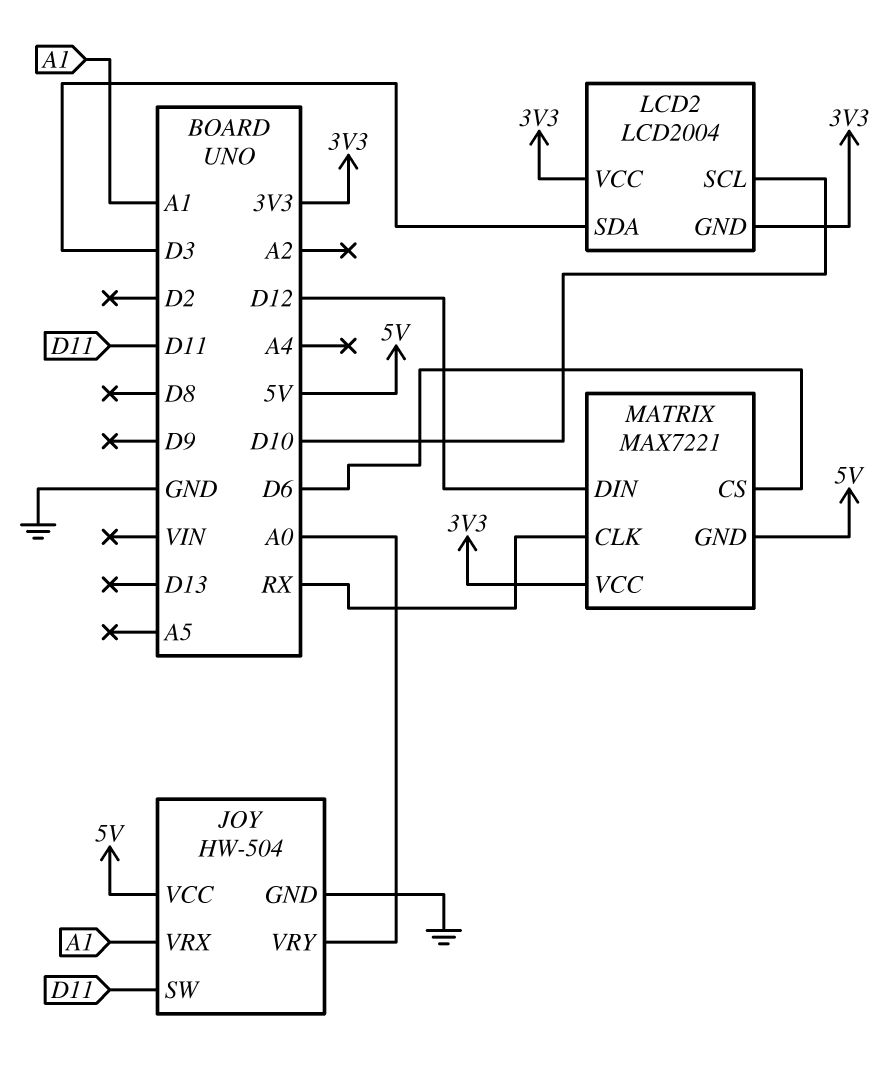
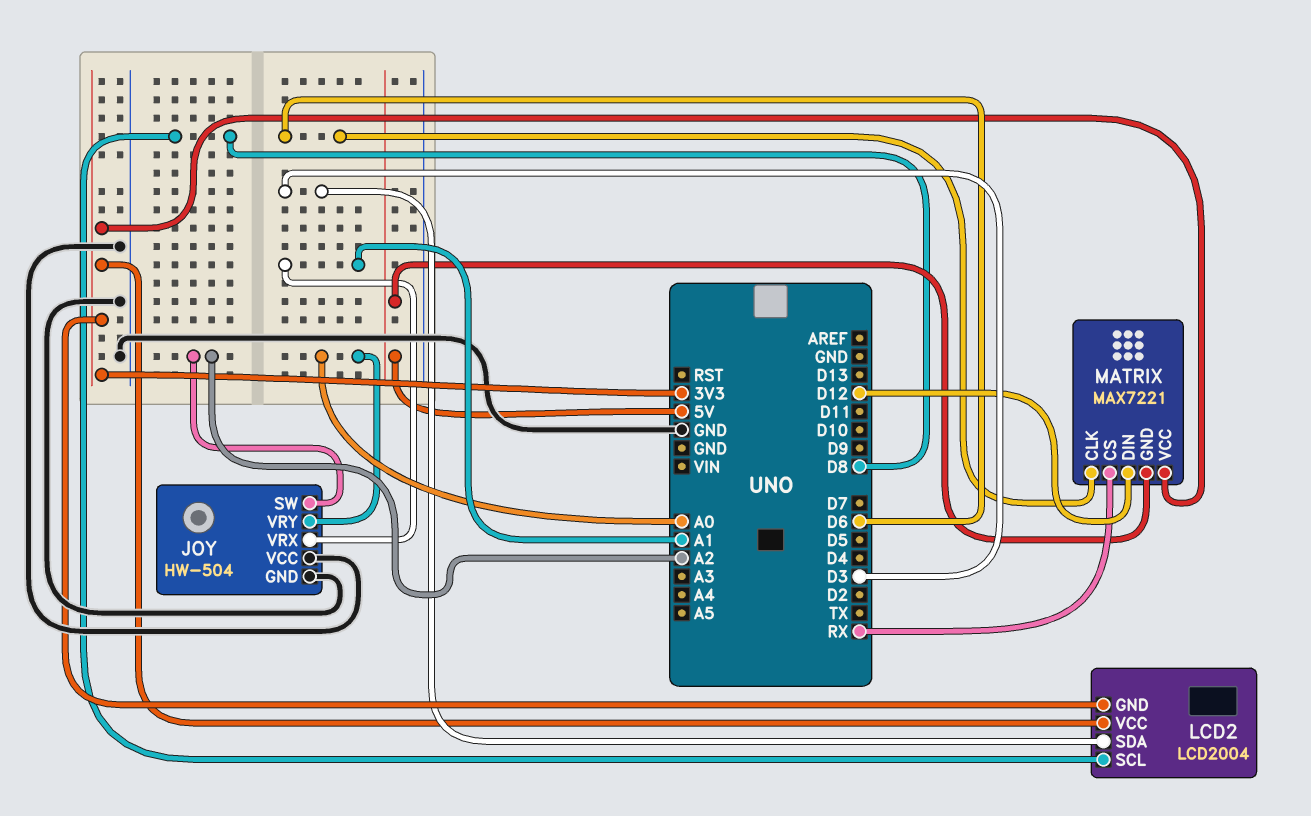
JOY pin SW: D11 -> A2
JOY pin VCC: 5V -> GND
LCD2 pin SCL: D10 -> D8
MATRIX pin CLK: RX -> D6
MATRIX pin CS: D6 -> RX

